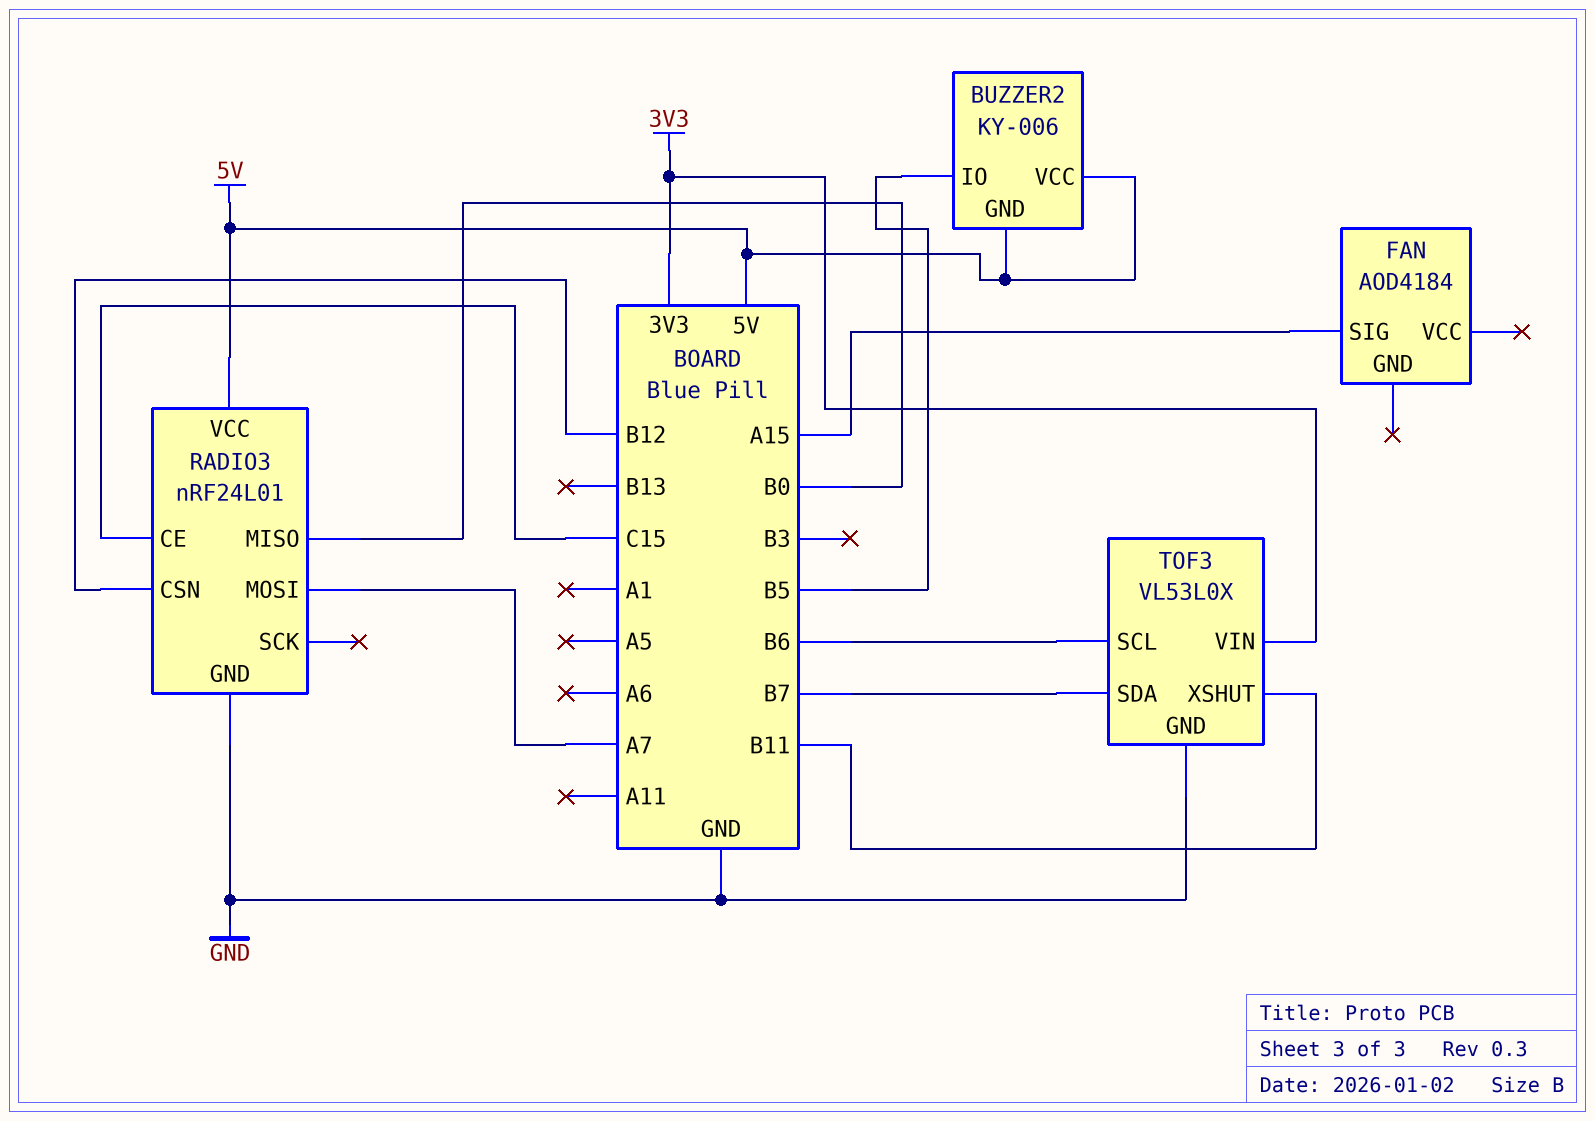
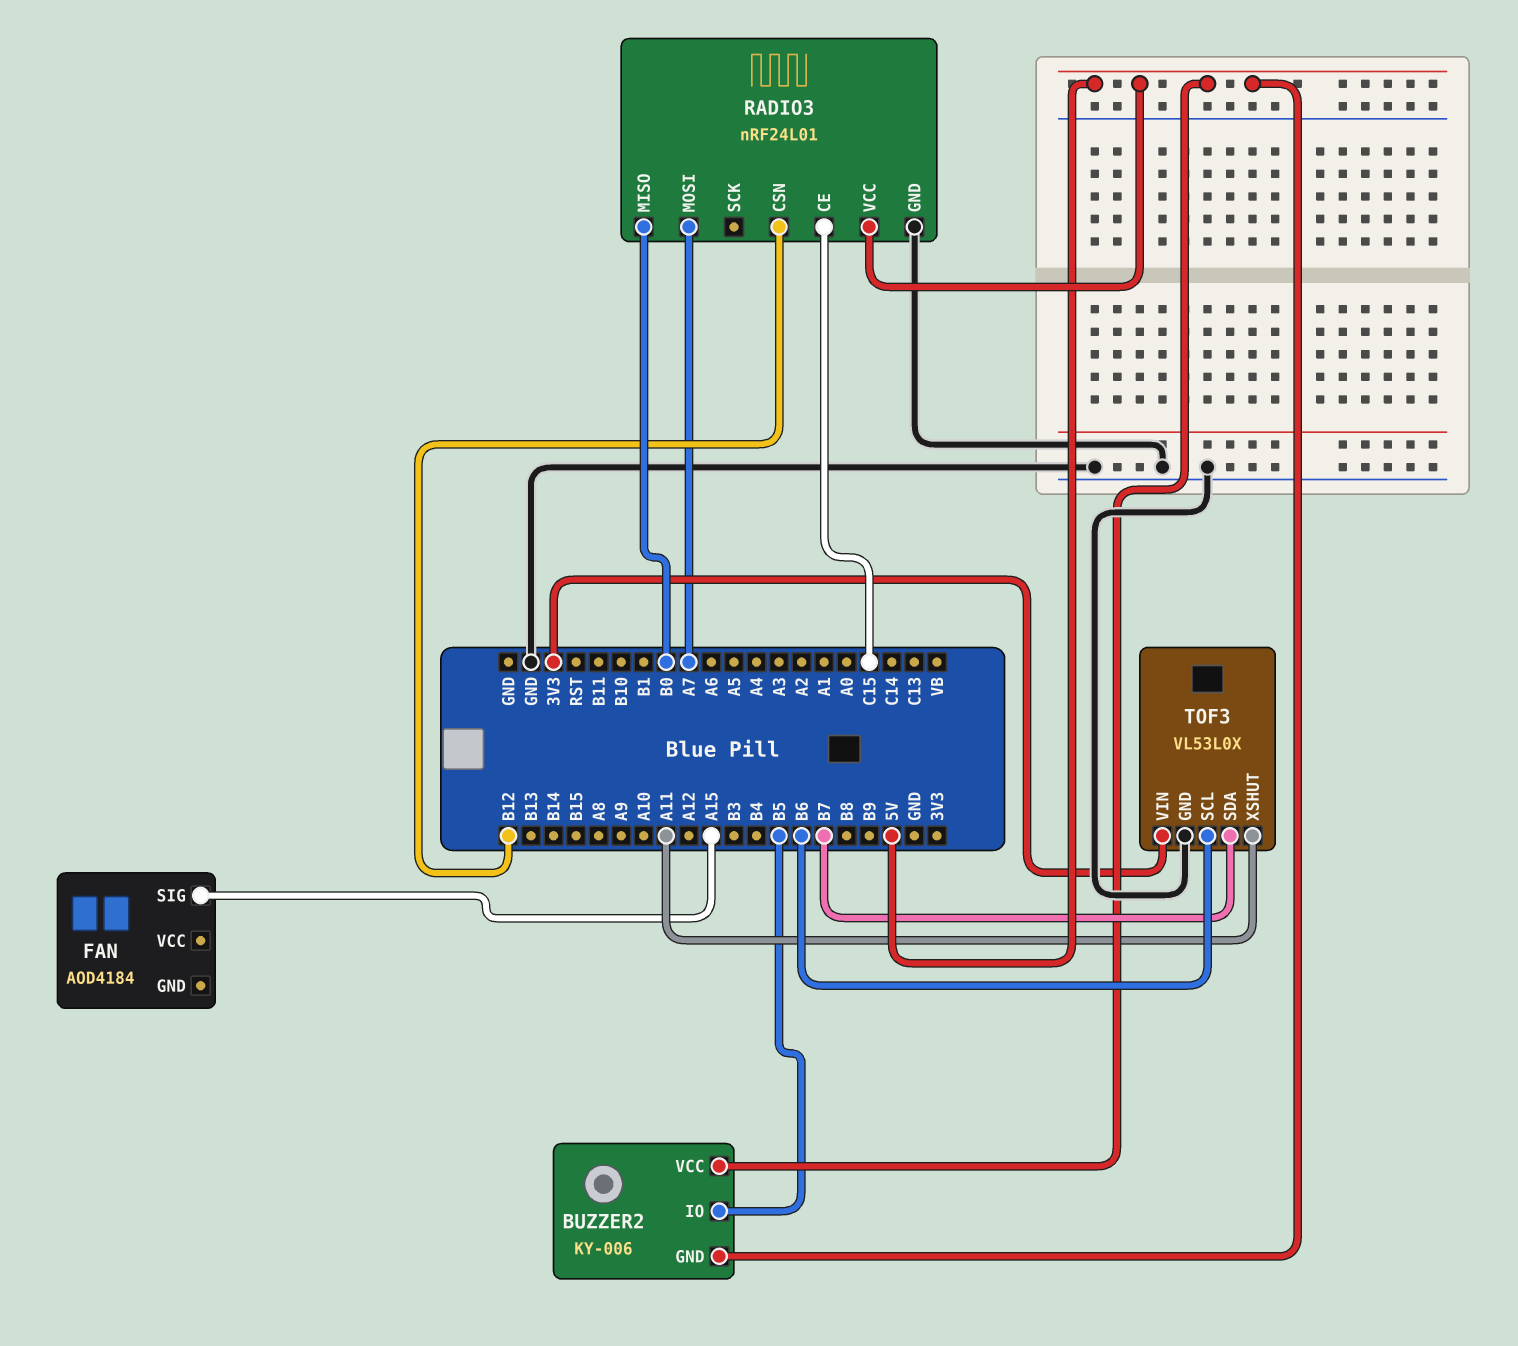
TOF3 pin XSHUT: B11 -> A11

